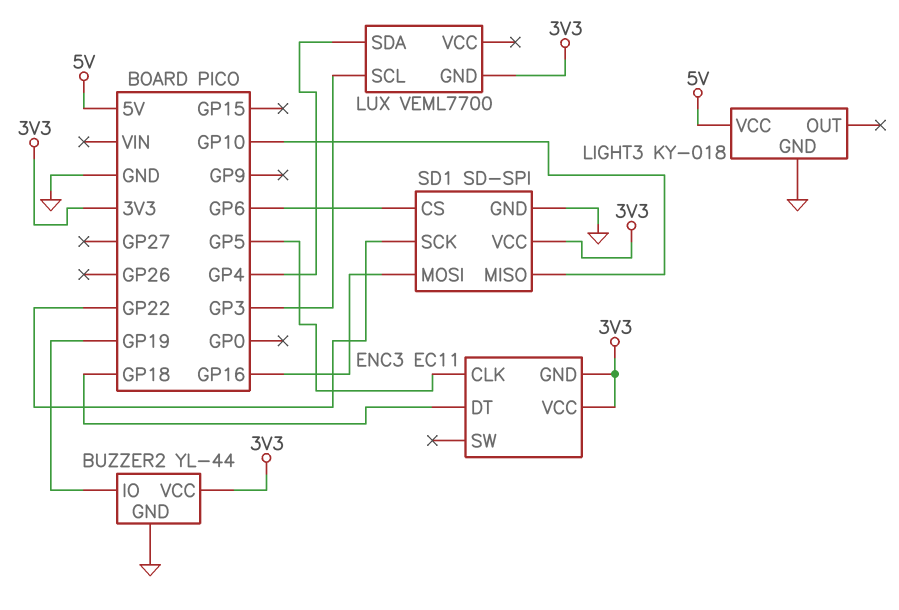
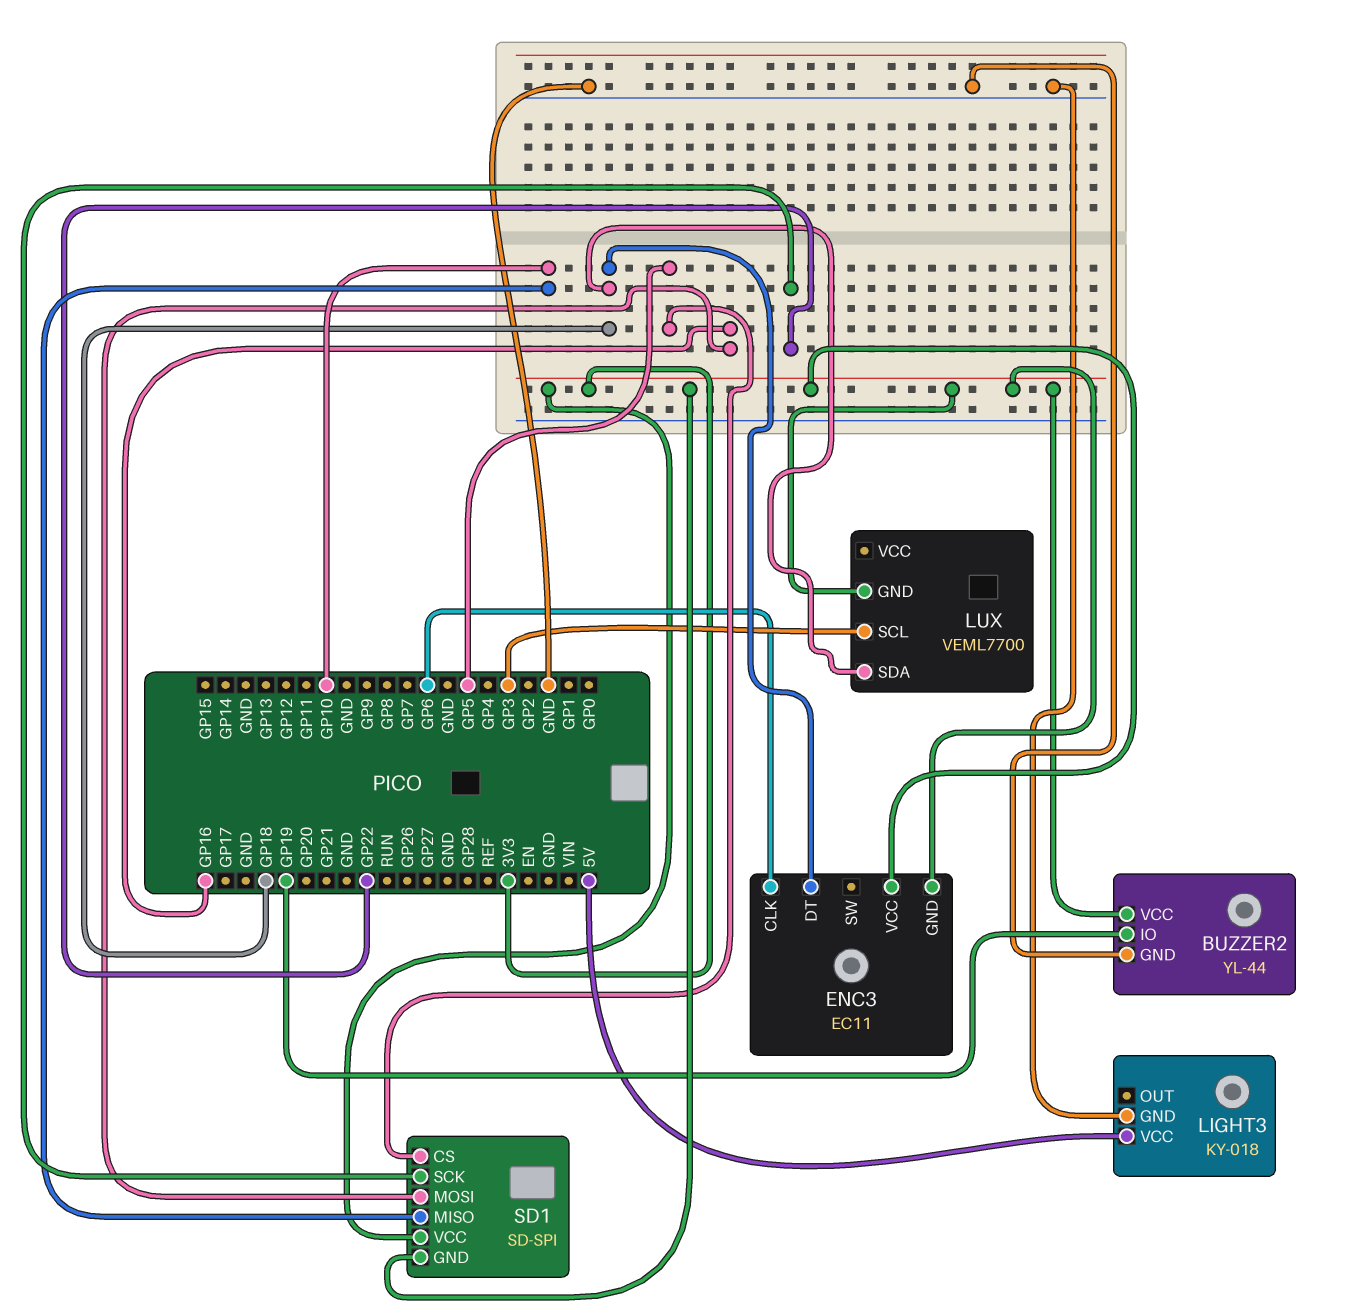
ENC3 pin CLK: GP5 -> GP6
LUX pin SDA: GP4 -> GP18
SD1 pin CS: GP6 -> GP5
SD1 pin GND: GND -> 3V3

